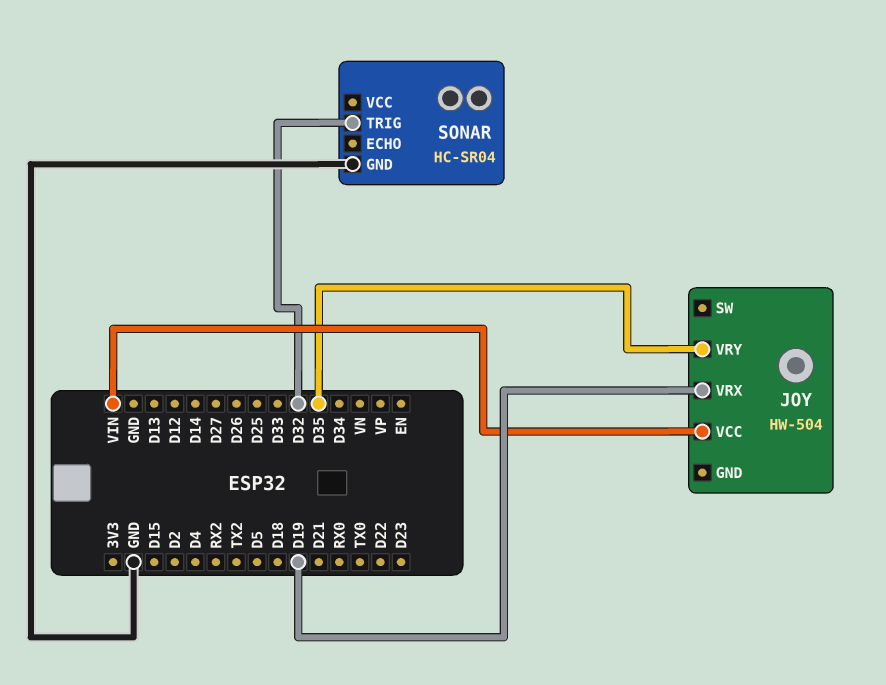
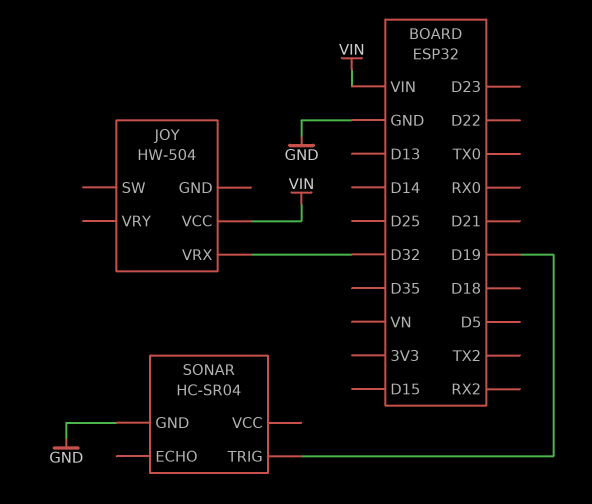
JOY pin VRX: D19 -> D32
JOY pin VRY: D35 -> none
SONAR pin TRIG: D32 -> D19

